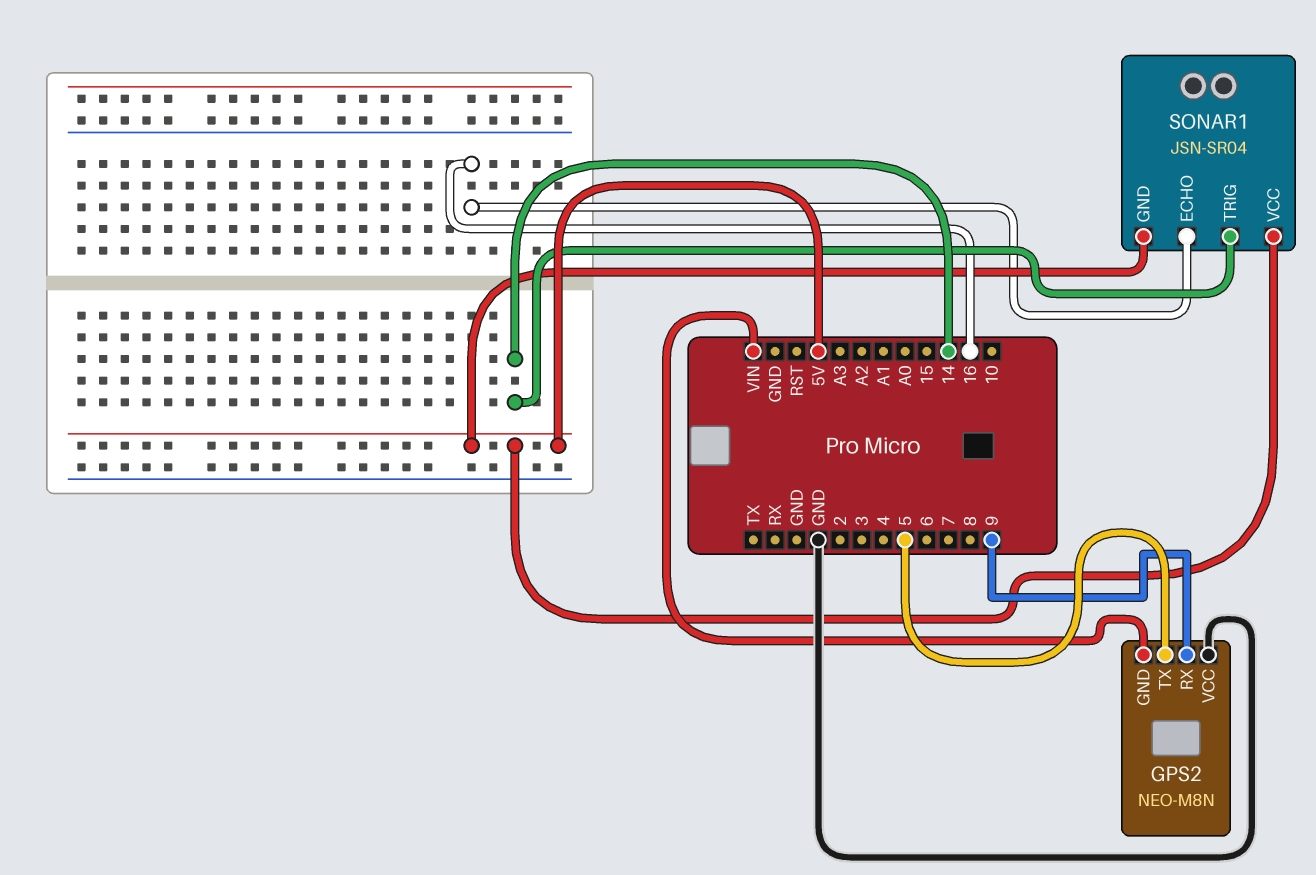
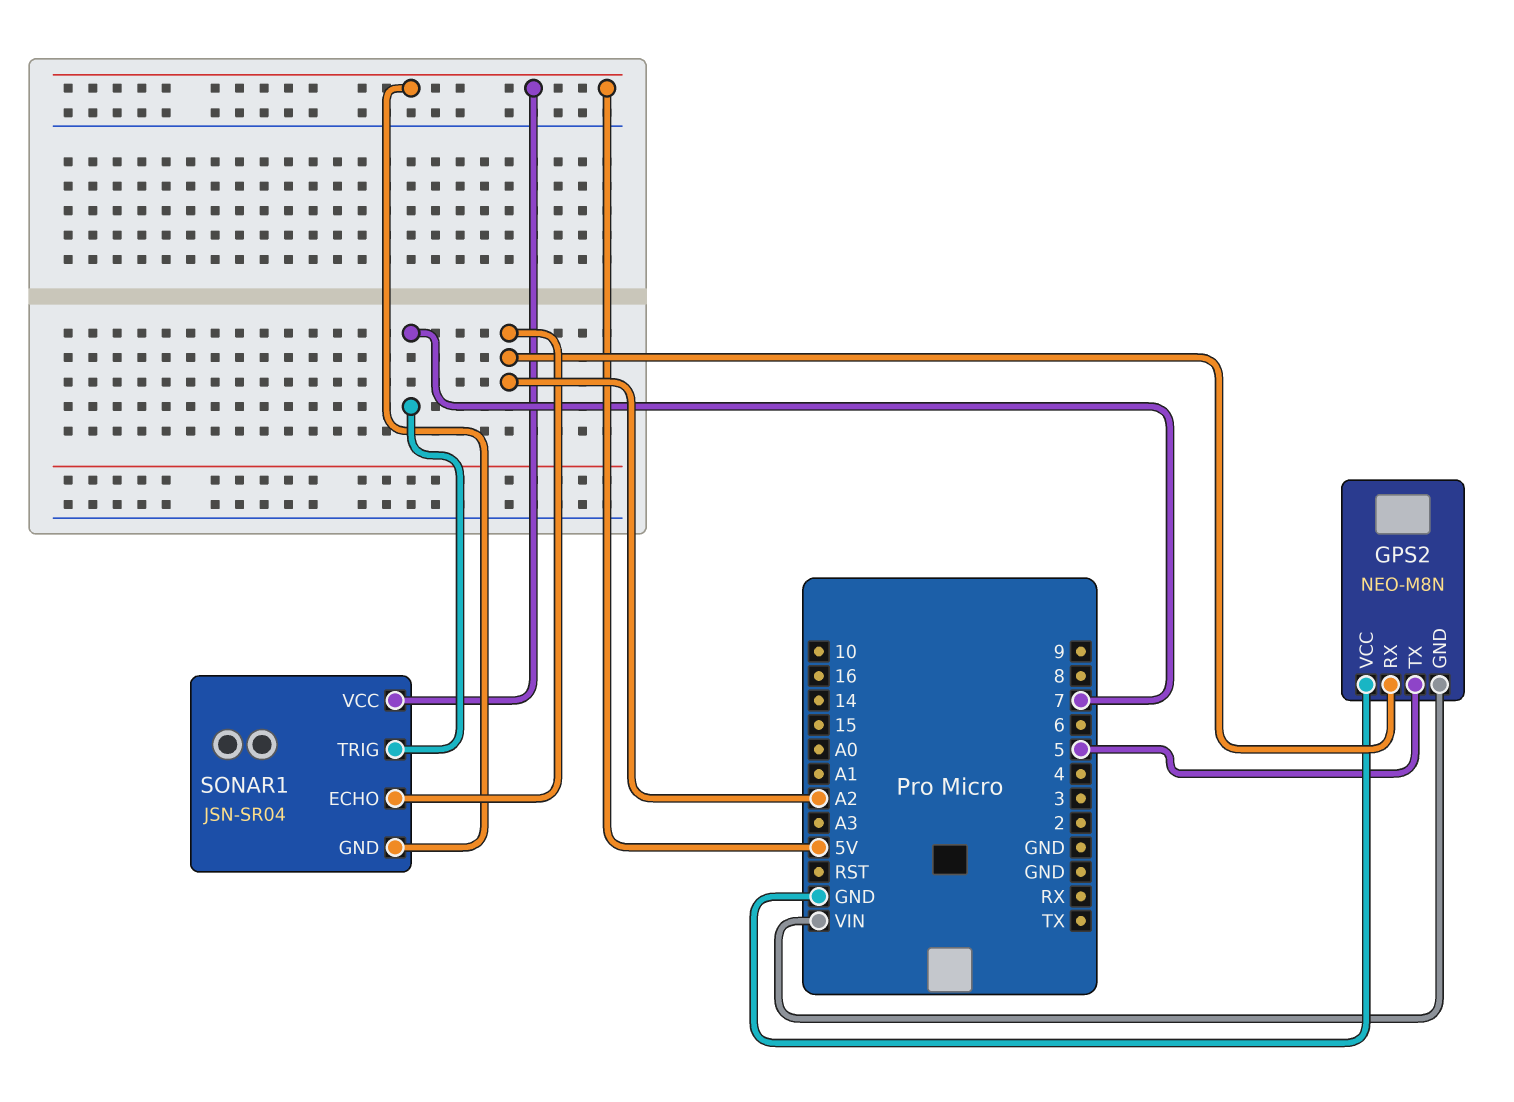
GPS2 pin RX: 9 -> A2
SONAR1 pin ECHO: 16 -> A2
SONAR1 pin TRIG: 14 -> 7

